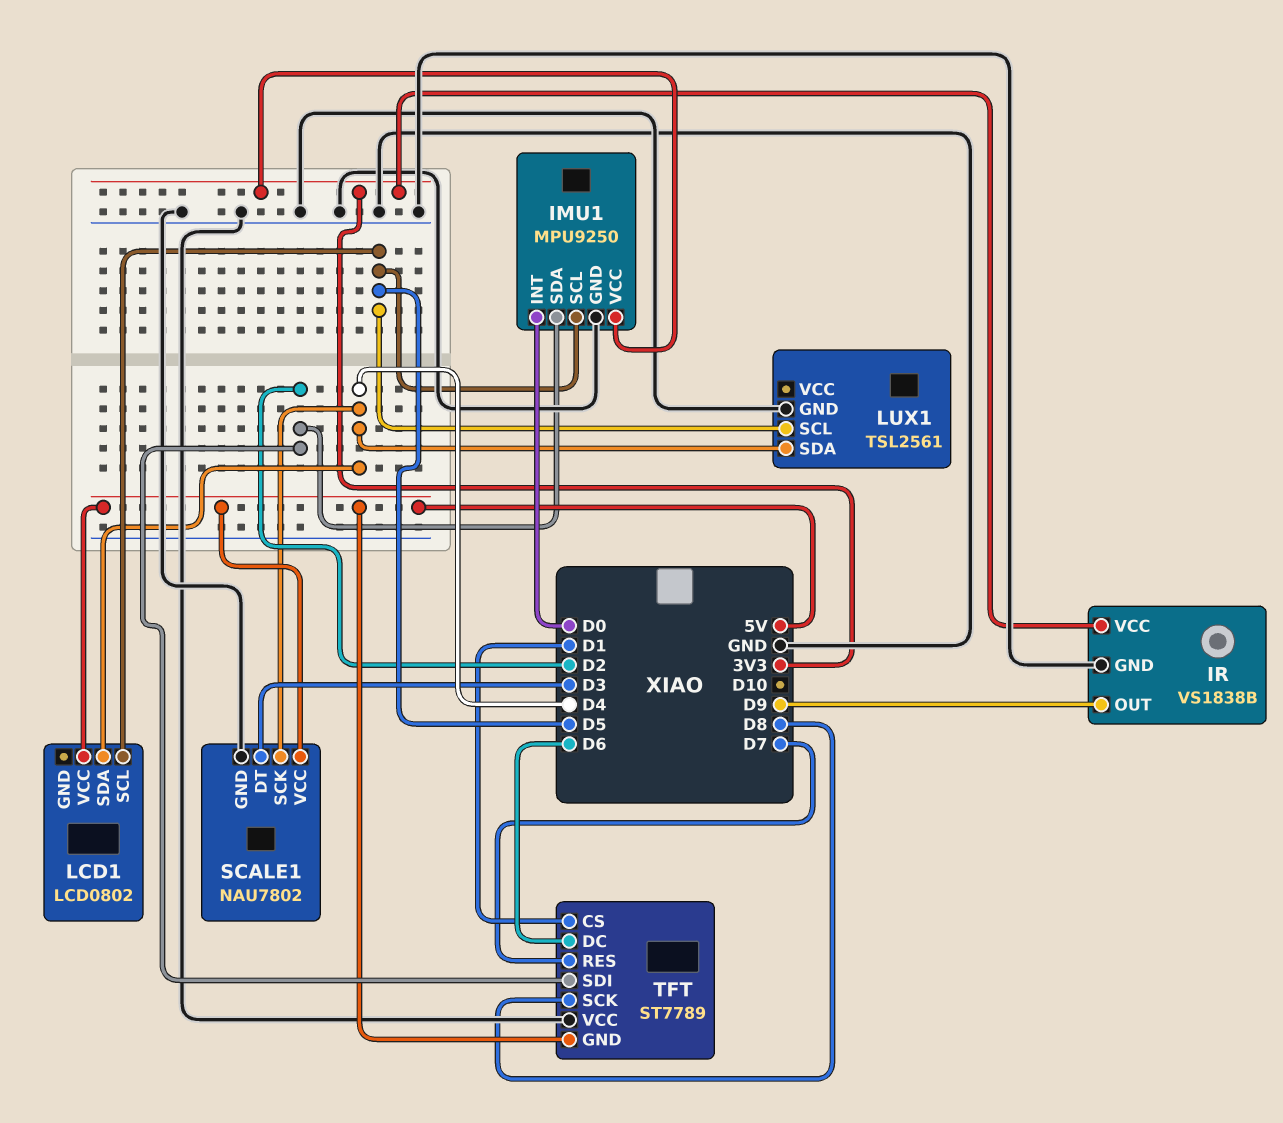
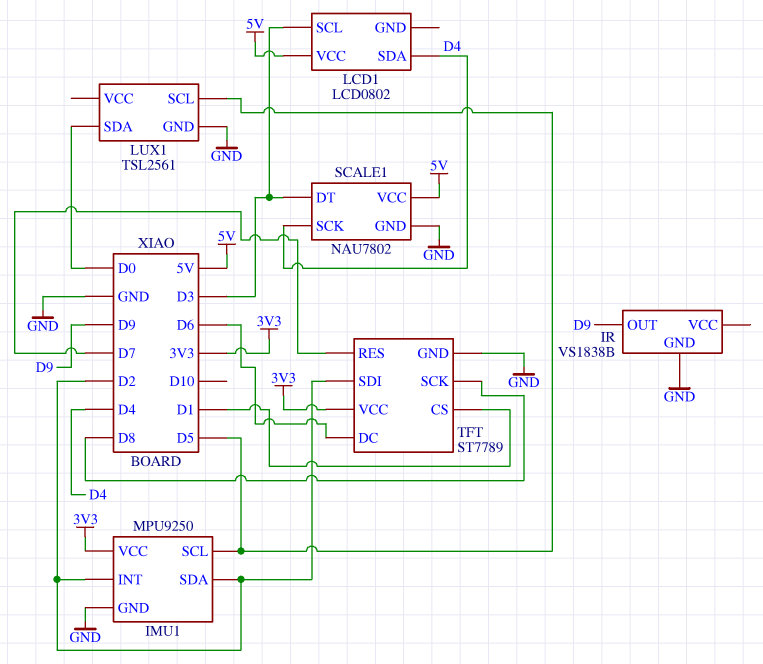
IMU1 pin INT: D0 -> D2
IR pin VCC: 3V3 -> none
LCD1 pin SCL: D5 -> D3
LUX1 pin SDA: D4 -> D0
TFT pin GND: 5V -> GND
TFT pin VCC: GND -> 3V3

